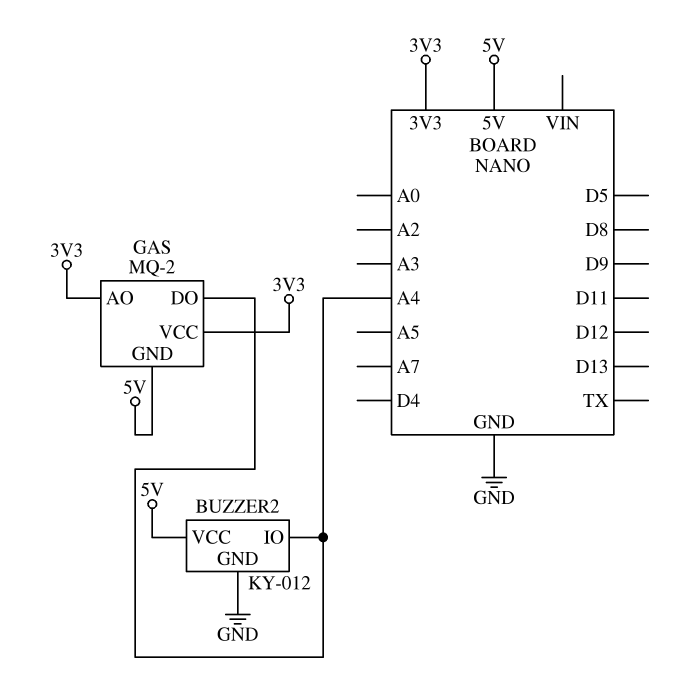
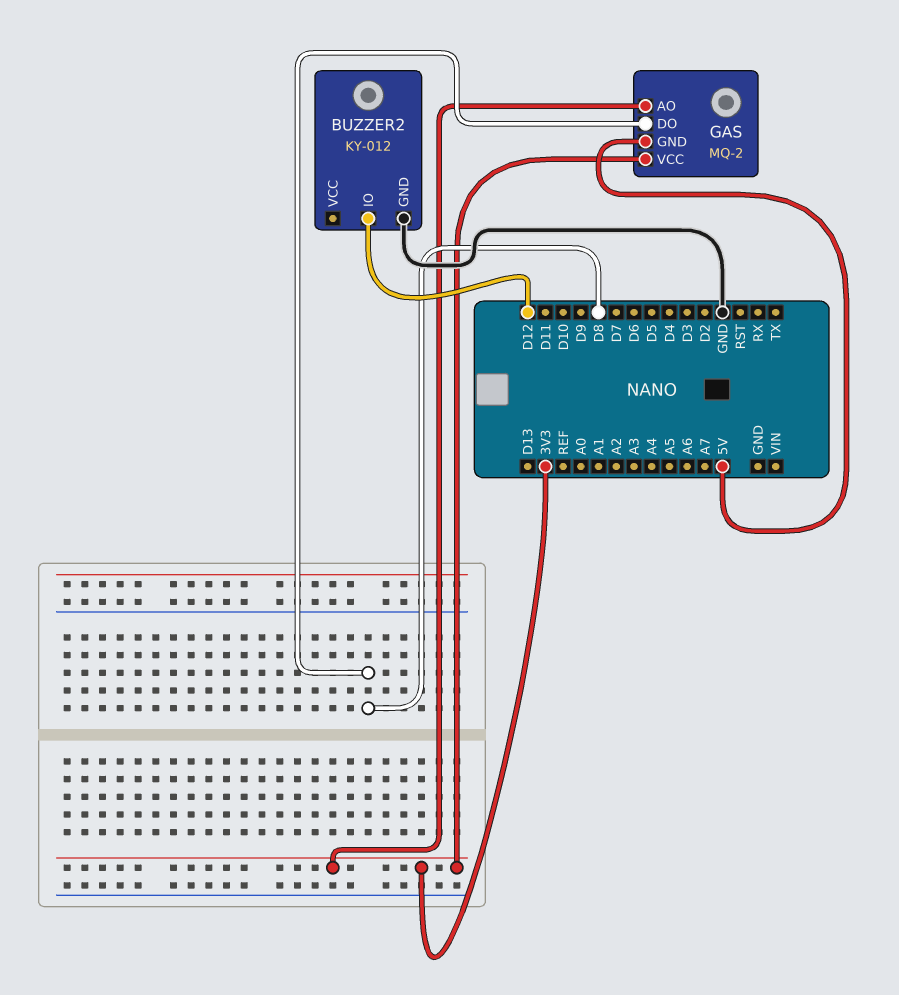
BUZZER2 pin IO: A4 -> D12
BUZZER2 pin VCC: 5V -> none
GAS pin DO: A4 -> D8

